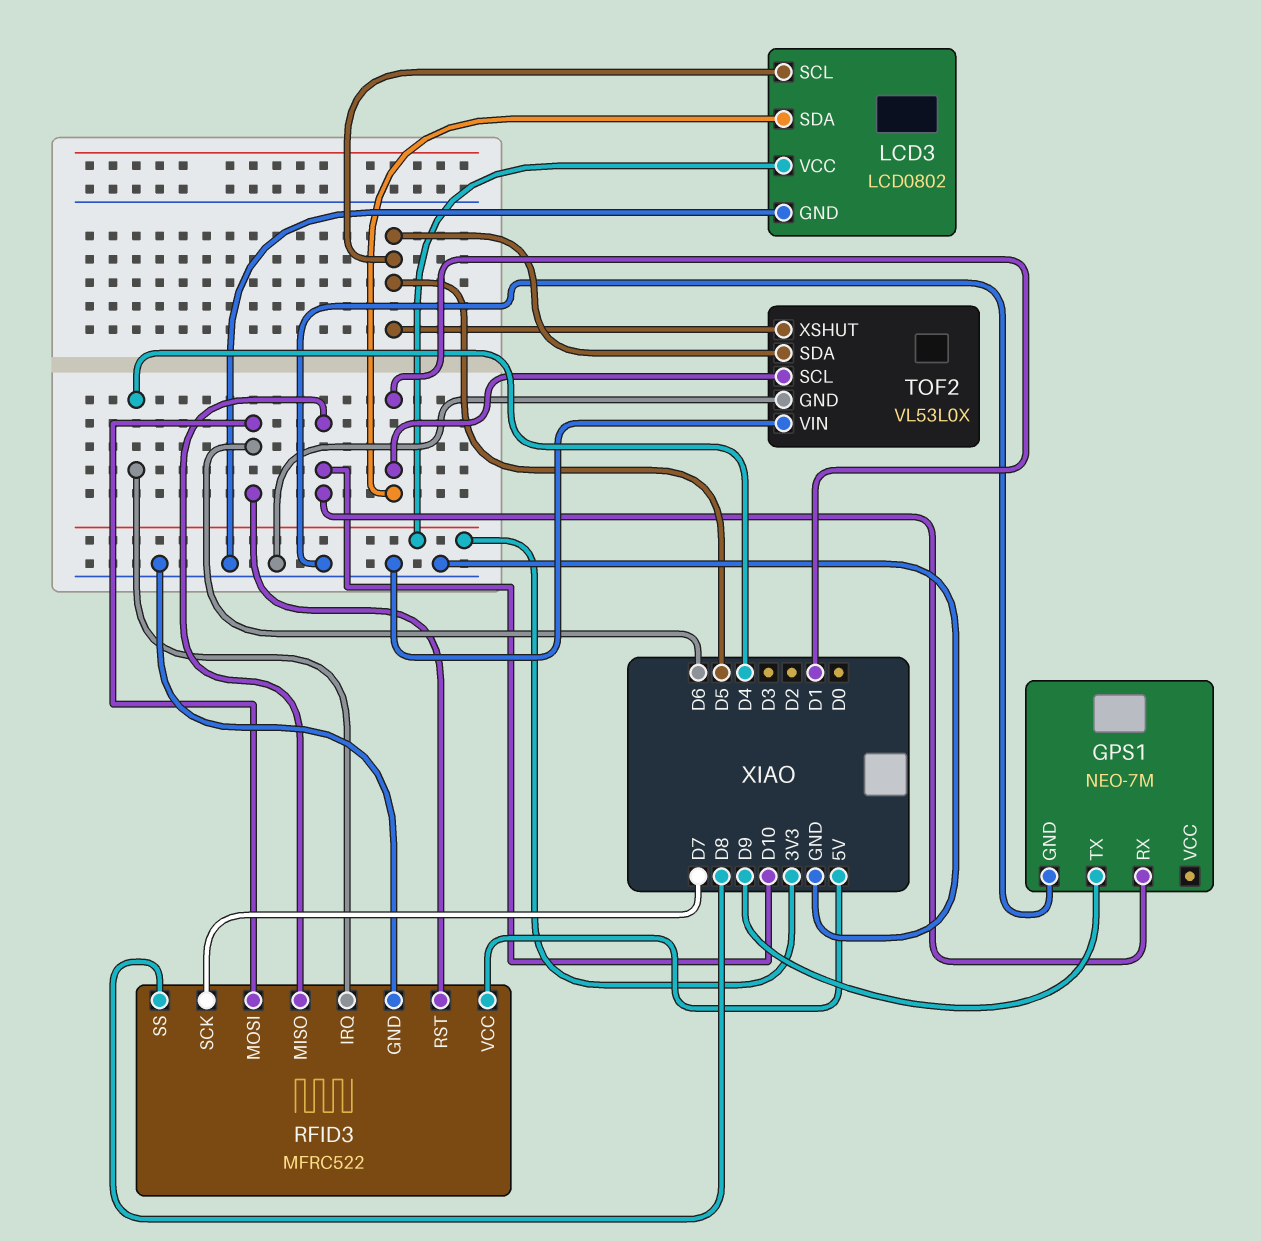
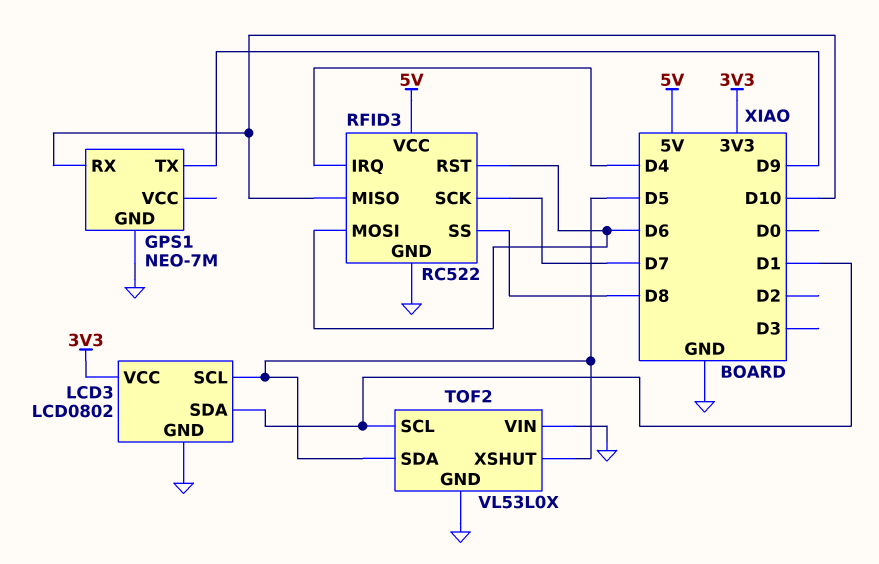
RFID3: MFRC522 -> RC522

